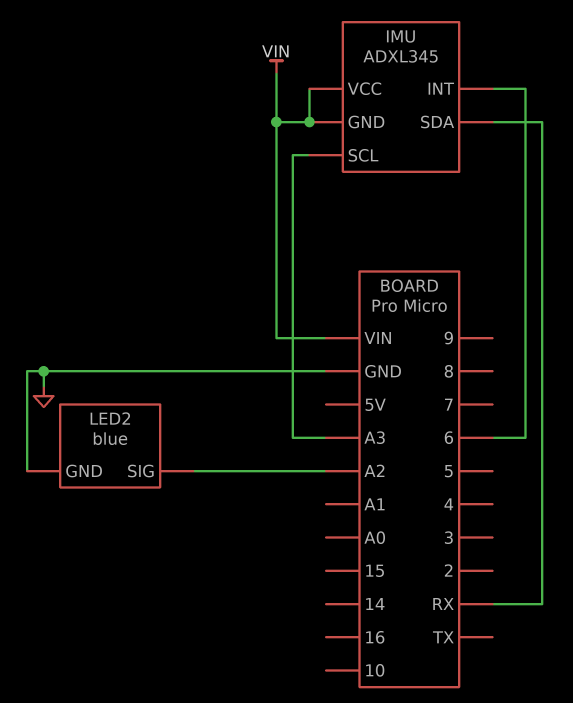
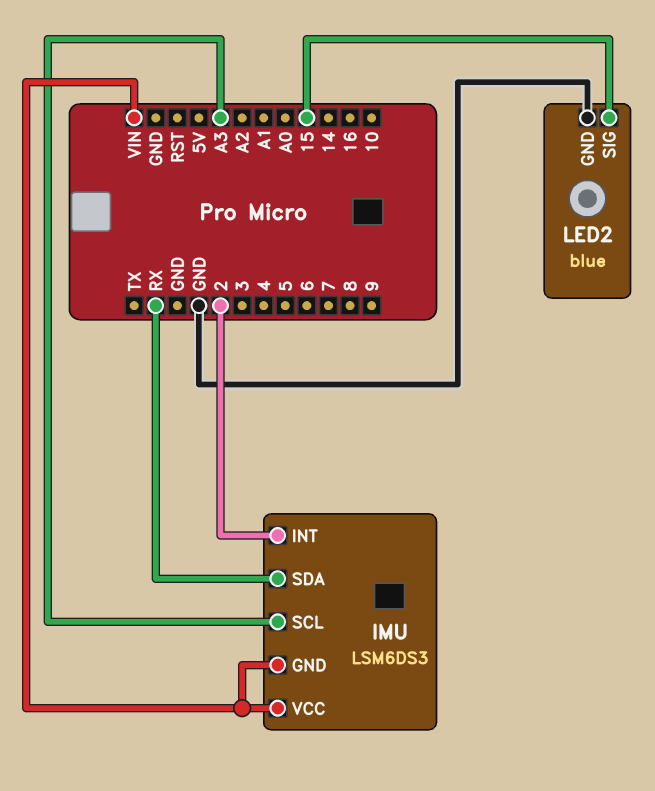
IMU: ADXL345 -> LSM6DS3
IMU pin INT: 6 -> 2
LED2 pin SIG: A2 -> 15

